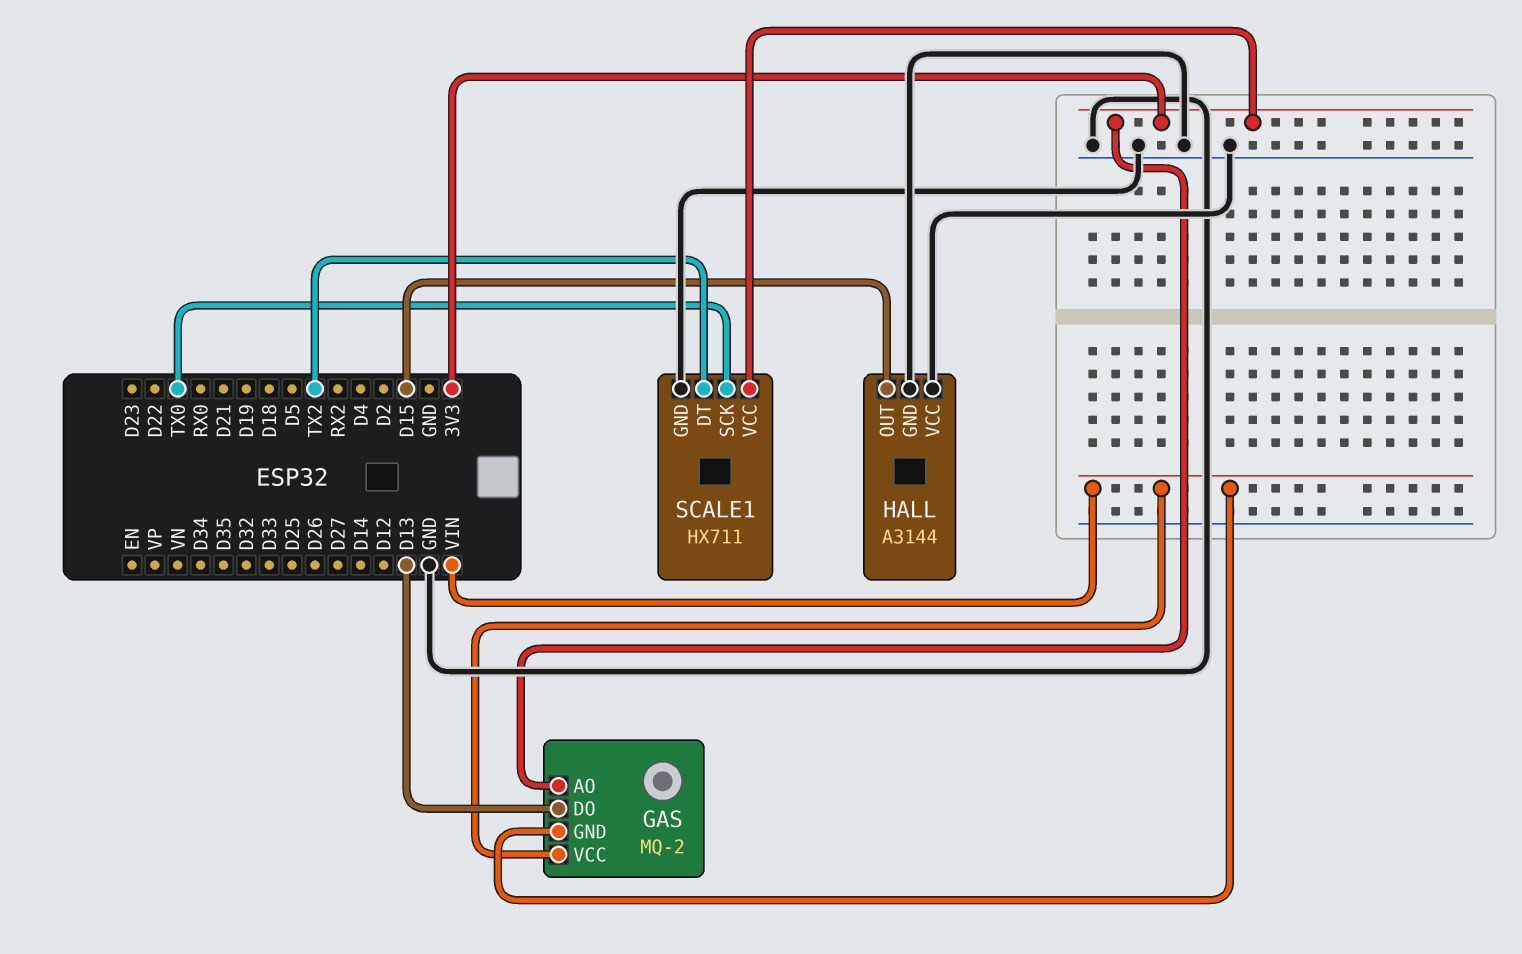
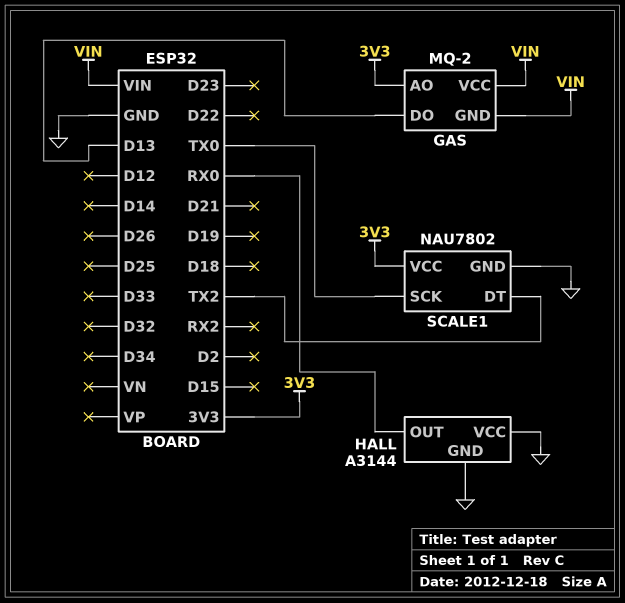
HALL pin OUT: D15 -> RX0
SCALE1: HX711 -> NAU7802

